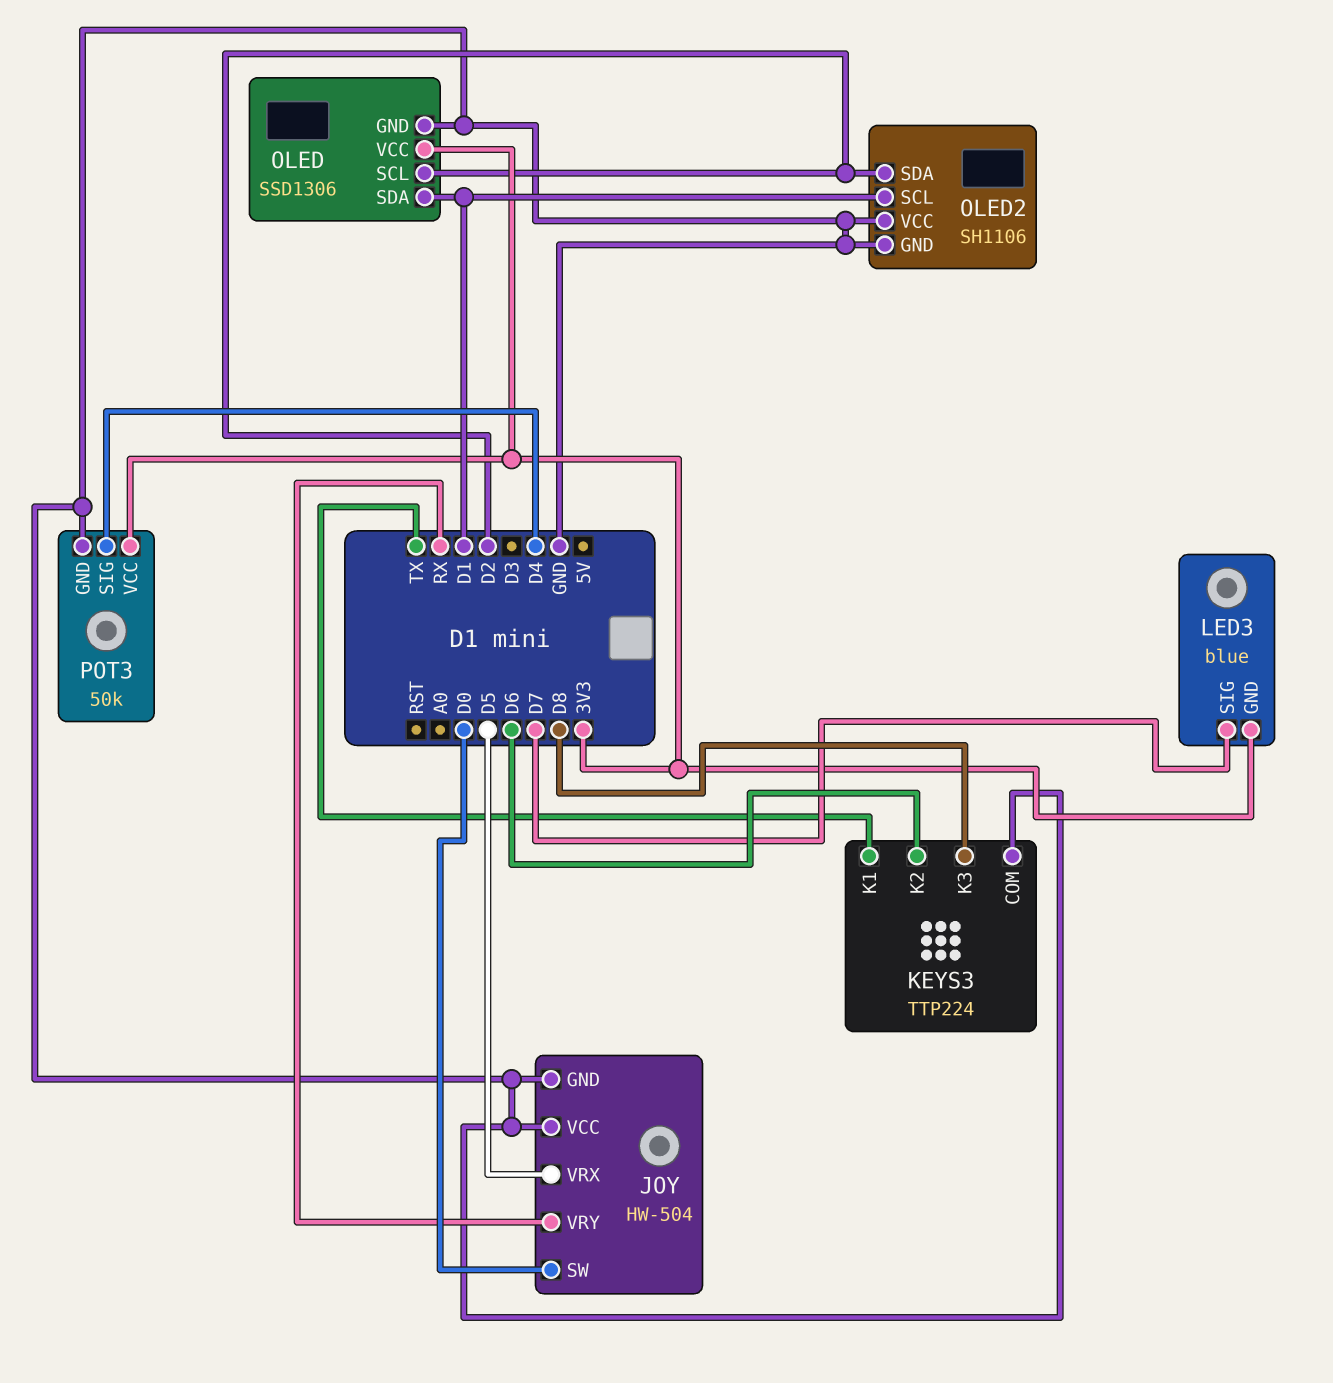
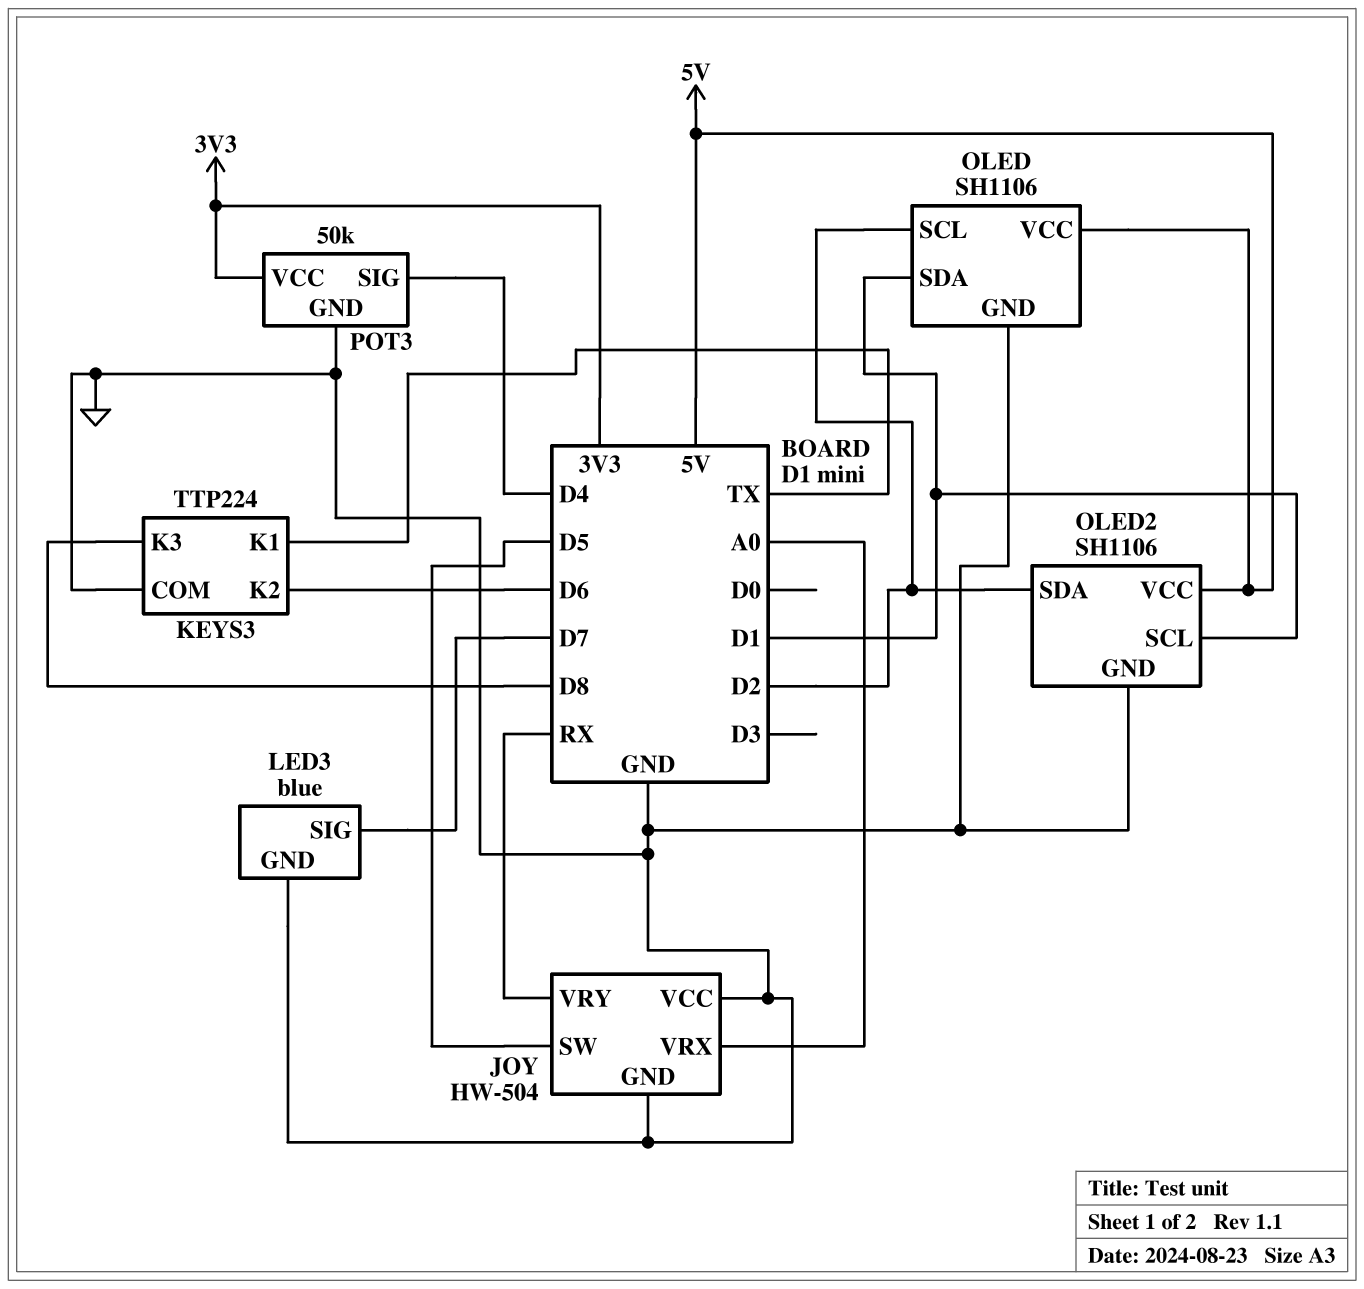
JOY pin SW: D0 -> D5
JOY pin VRX: D5 -> A0
LED3 pin GND: 3V3 -> GND
OLED: SSD1306 -> SH1106
OLED pin VCC: 3V3 -> 5V
OLED2 pin VCC: GND -> 5V

